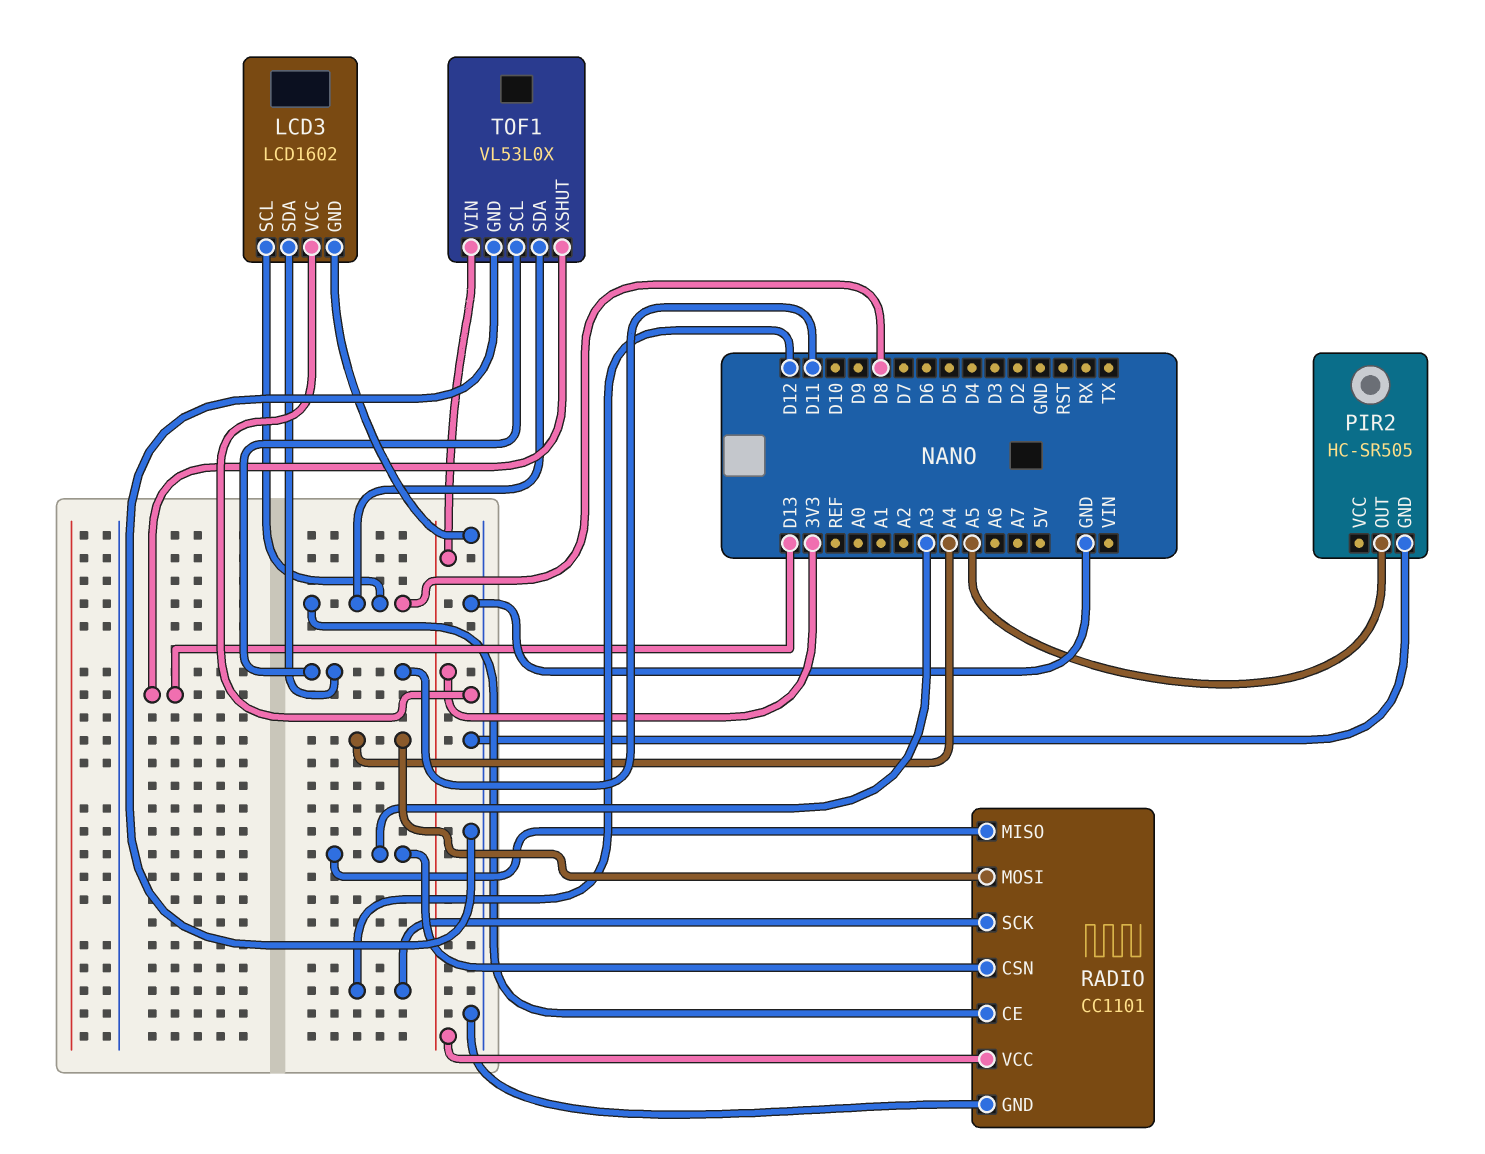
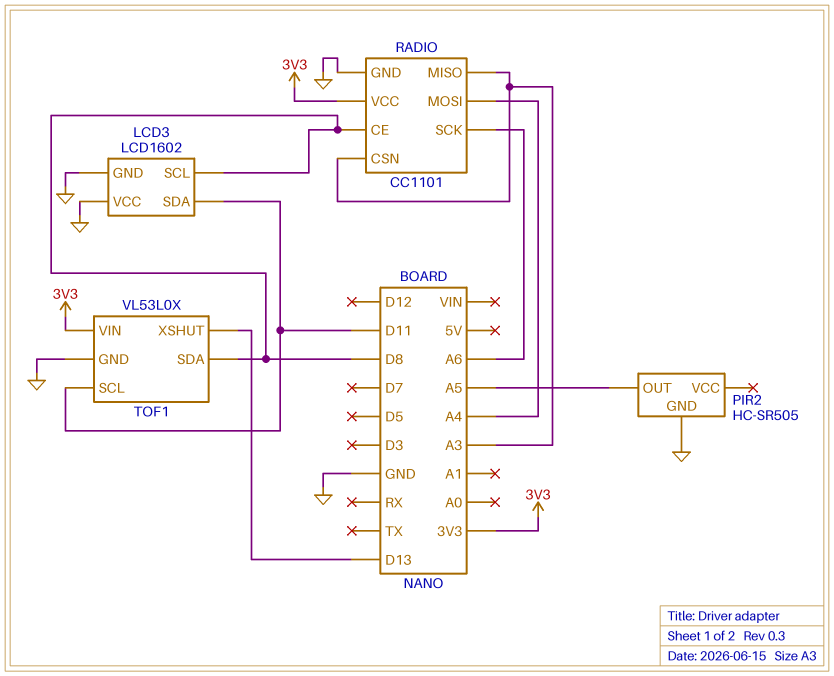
RADIO pin SCK: D12 -> A6

